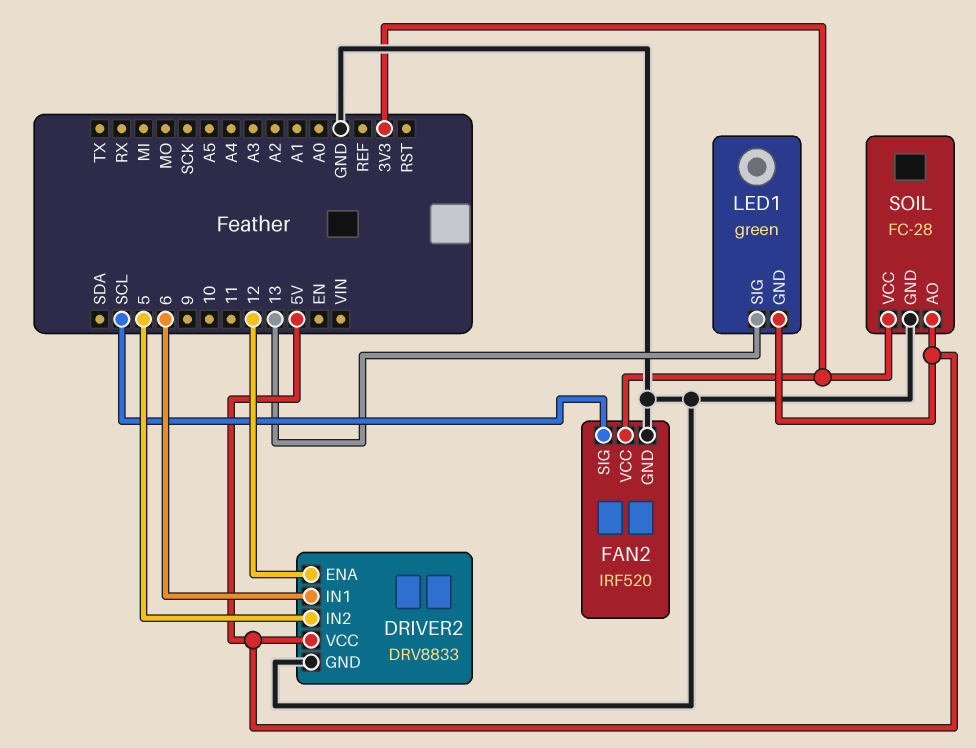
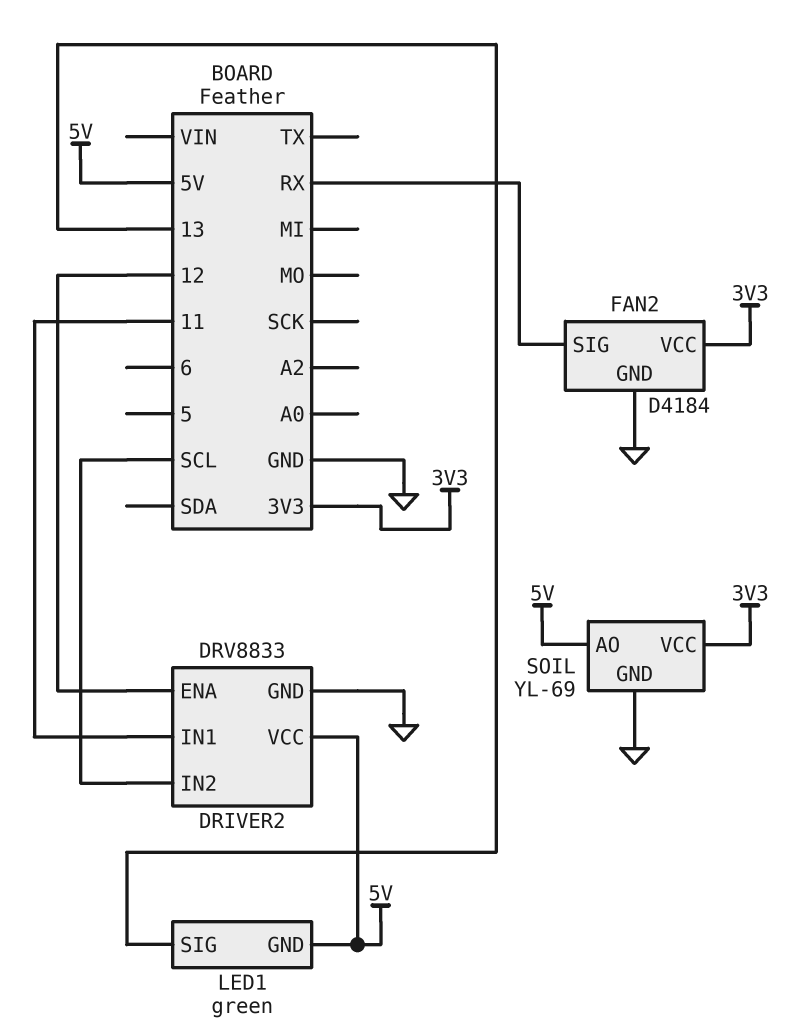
DRIVER2 pin IN1: 6 -> 11
DRIVER2 pin IN2: 5 -> SCL
FAN2: IRF520 -> D4184
FAN2 pin SIG: SCL -> RX
SOIL: FC-28 -> YL-69

